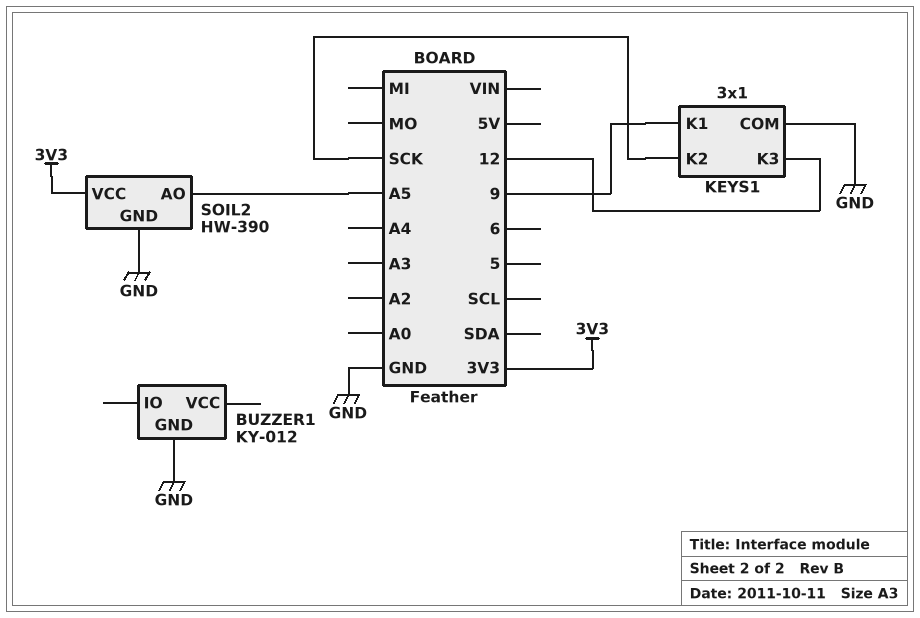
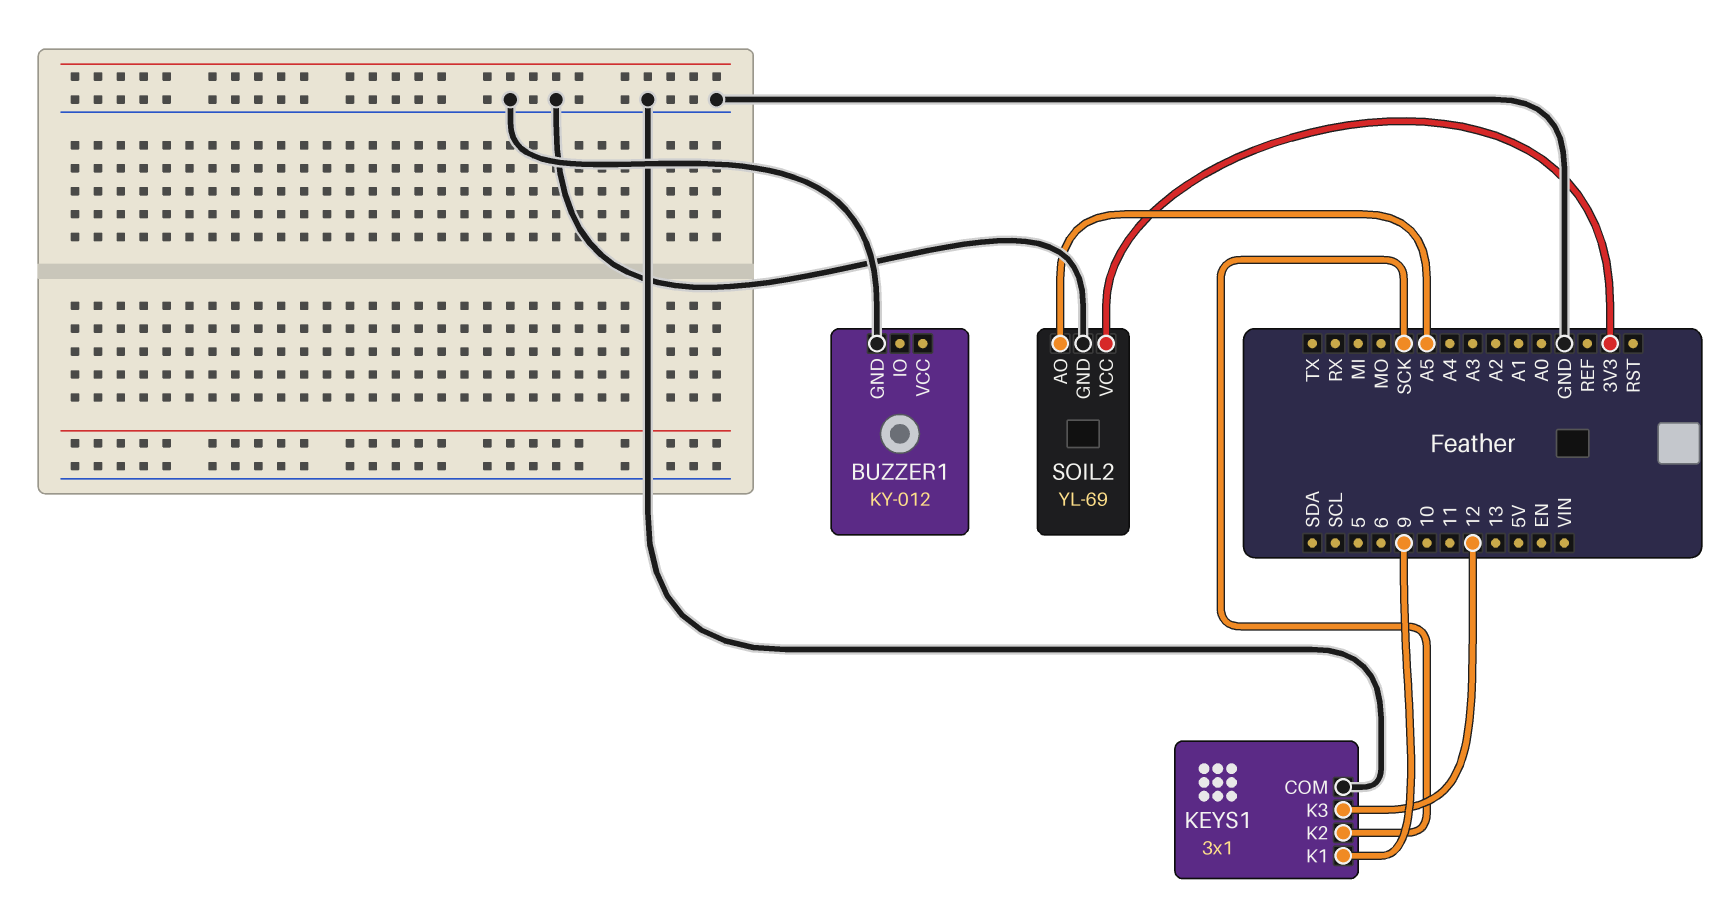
SOIL2: HW-390 -> YL-69

